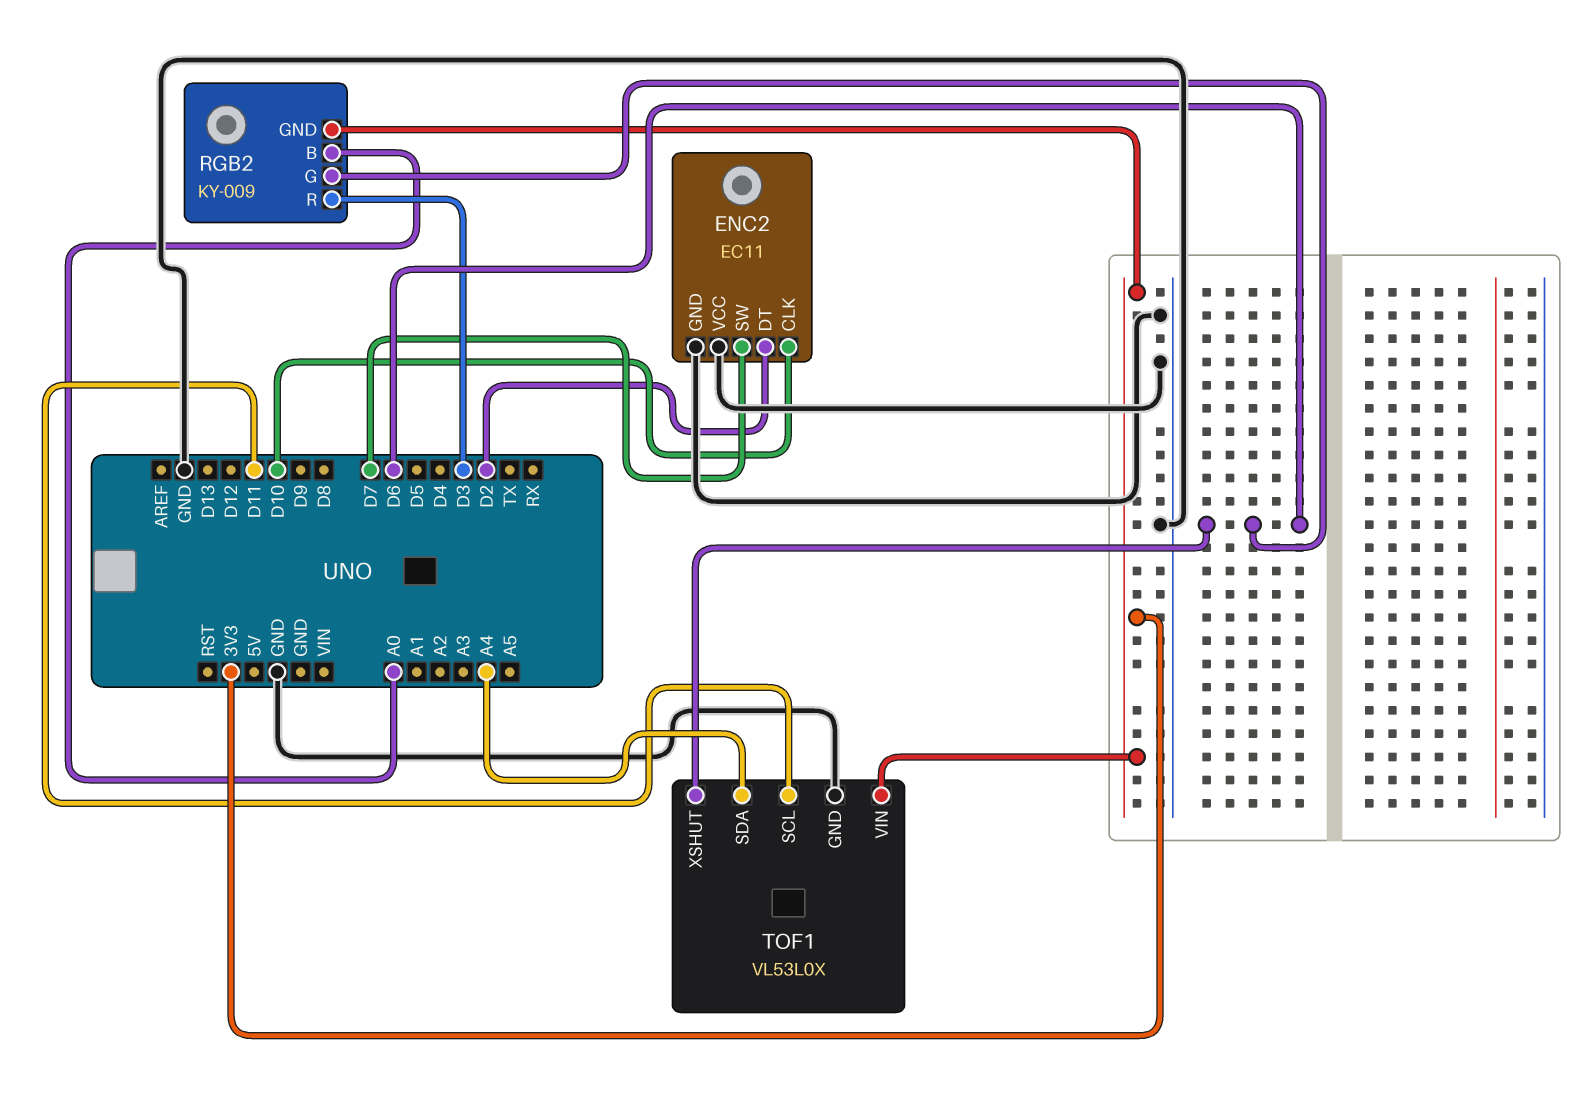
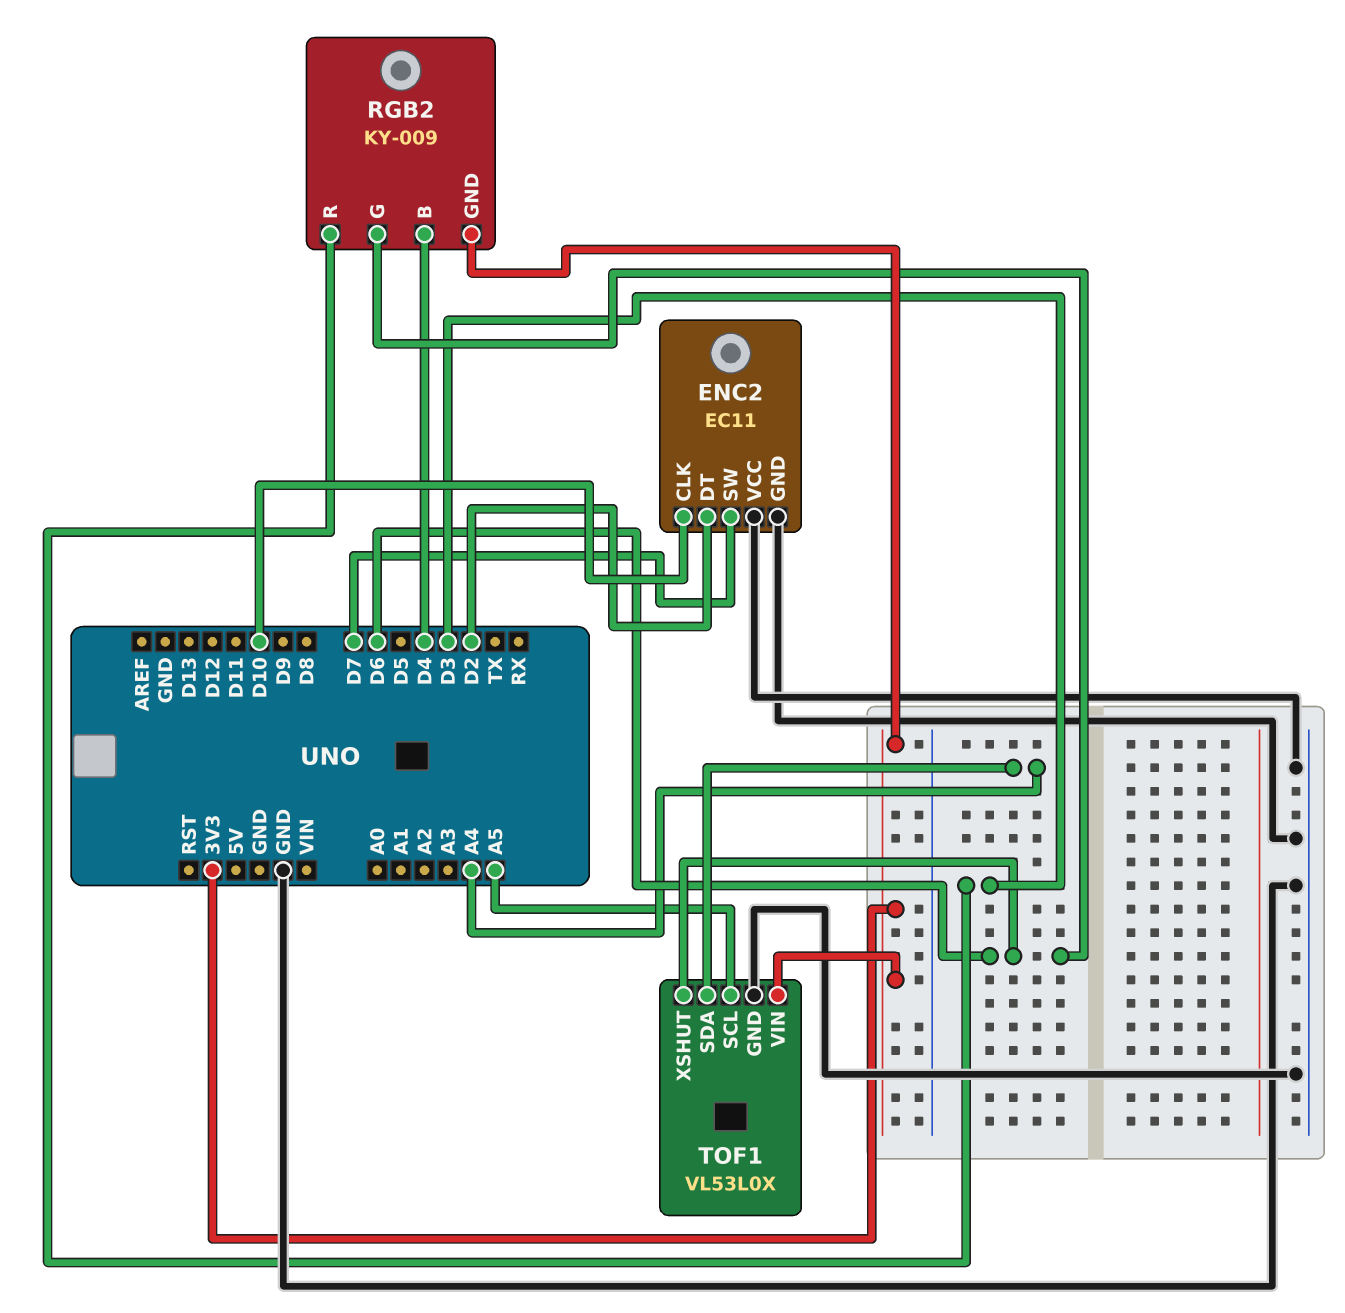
RGB2 pin B: A0 -> D4
TOF1 pin SCL: D11 -> A5

